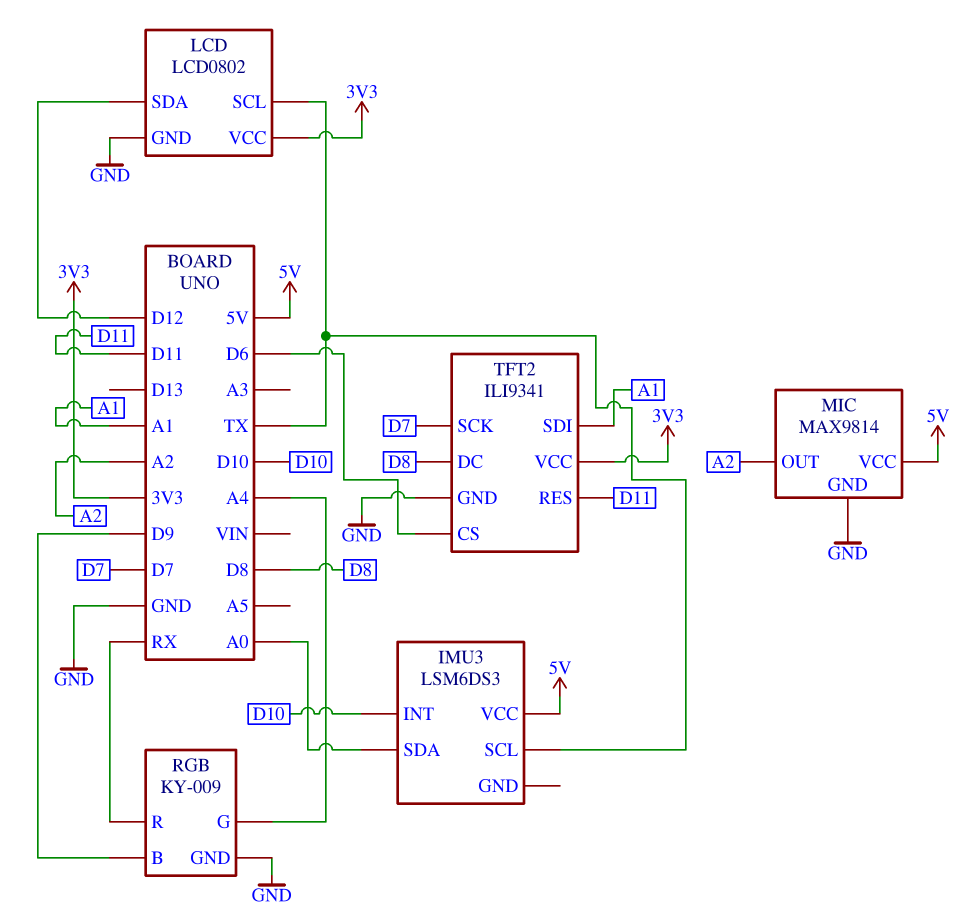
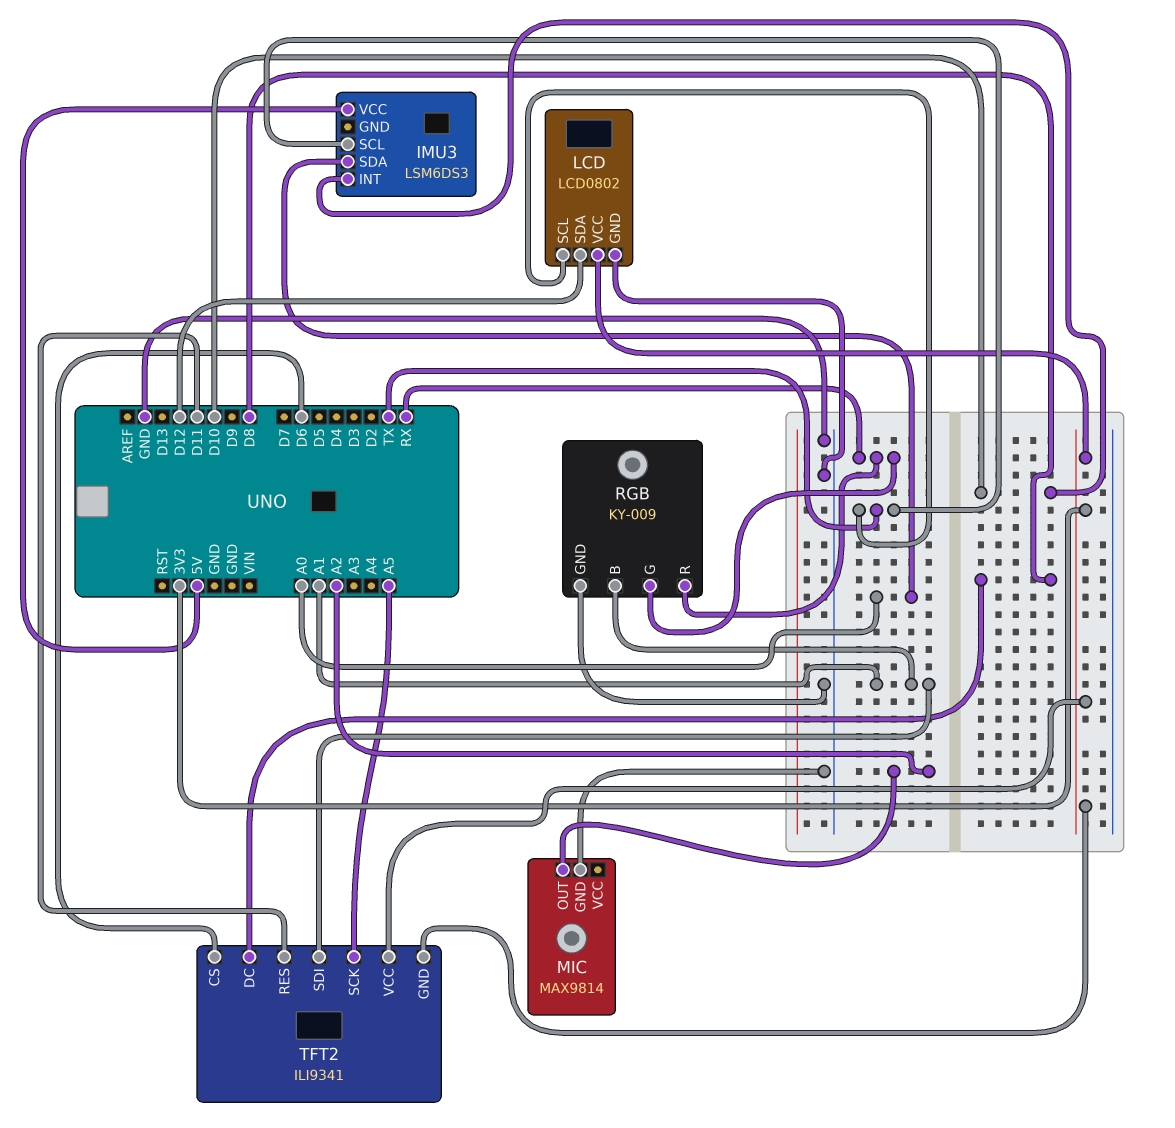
MIC pin VCC: 5V -> none
RGB pin B: D9 -> A1
RGB pin G: A4 -> RX
TFT2 pin GND: GND -> 3V3
TFT2 pin SCK: D7 -> A5

